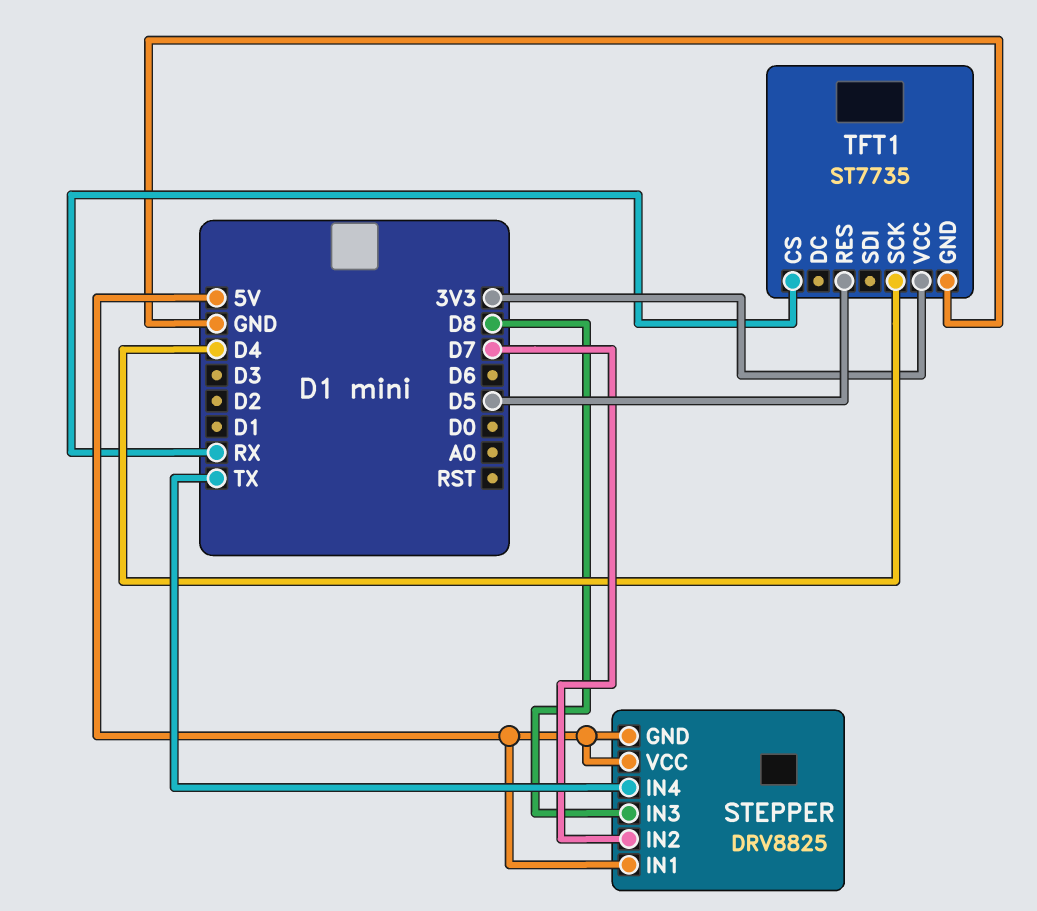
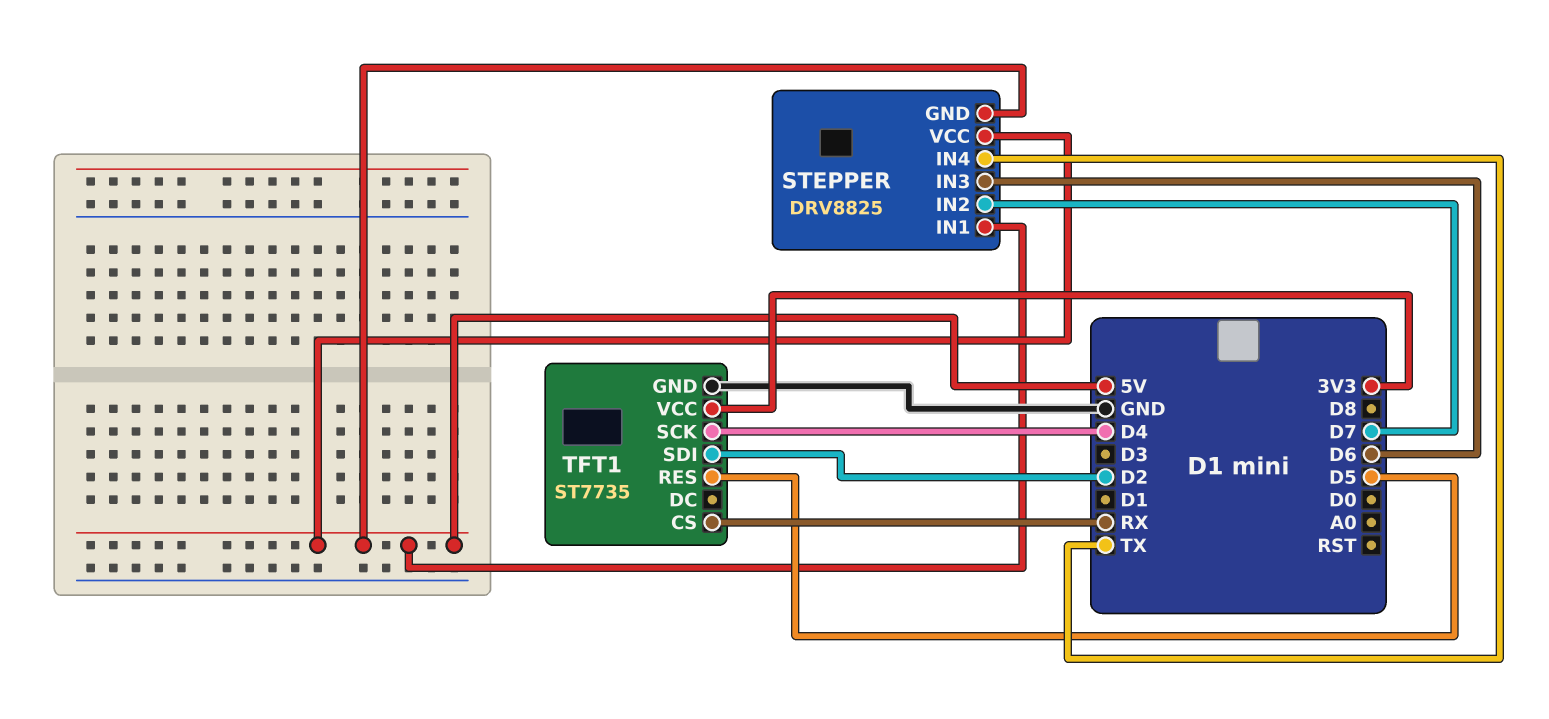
STEPPER pin IN3: D8 -> D6
TFT1 pin SDI: none -> D2

